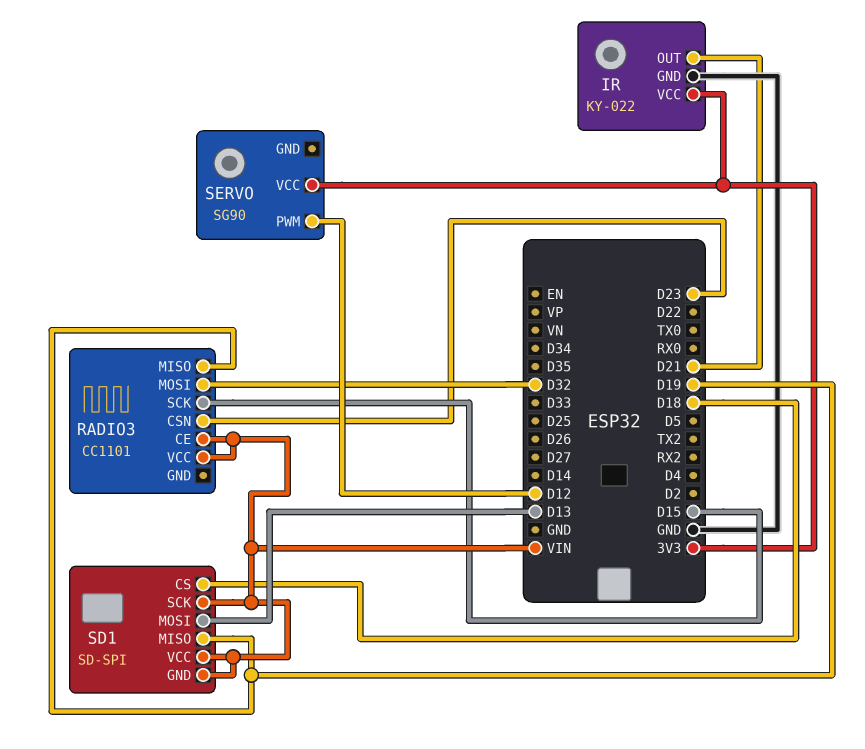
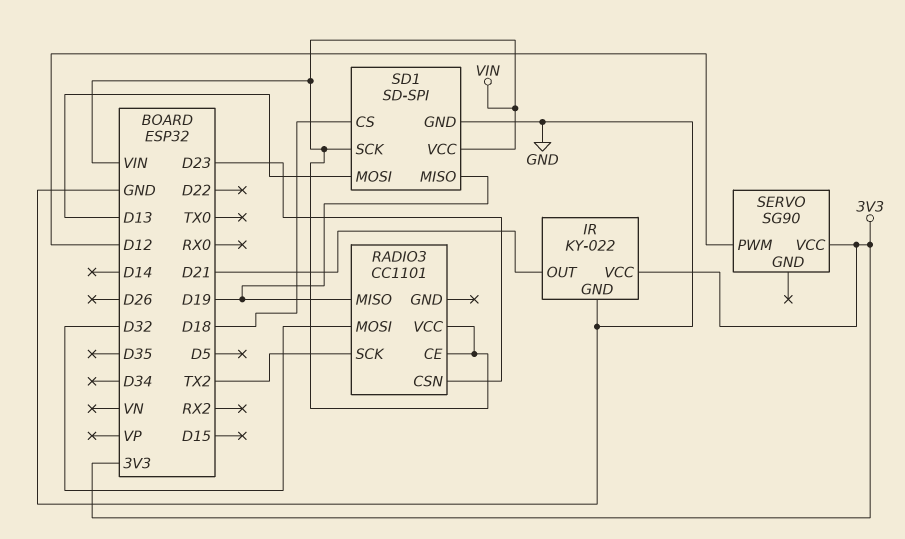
RADIO3 pin SCK: D15 -> TX2
SD1 pin GND: VIN -> GND

